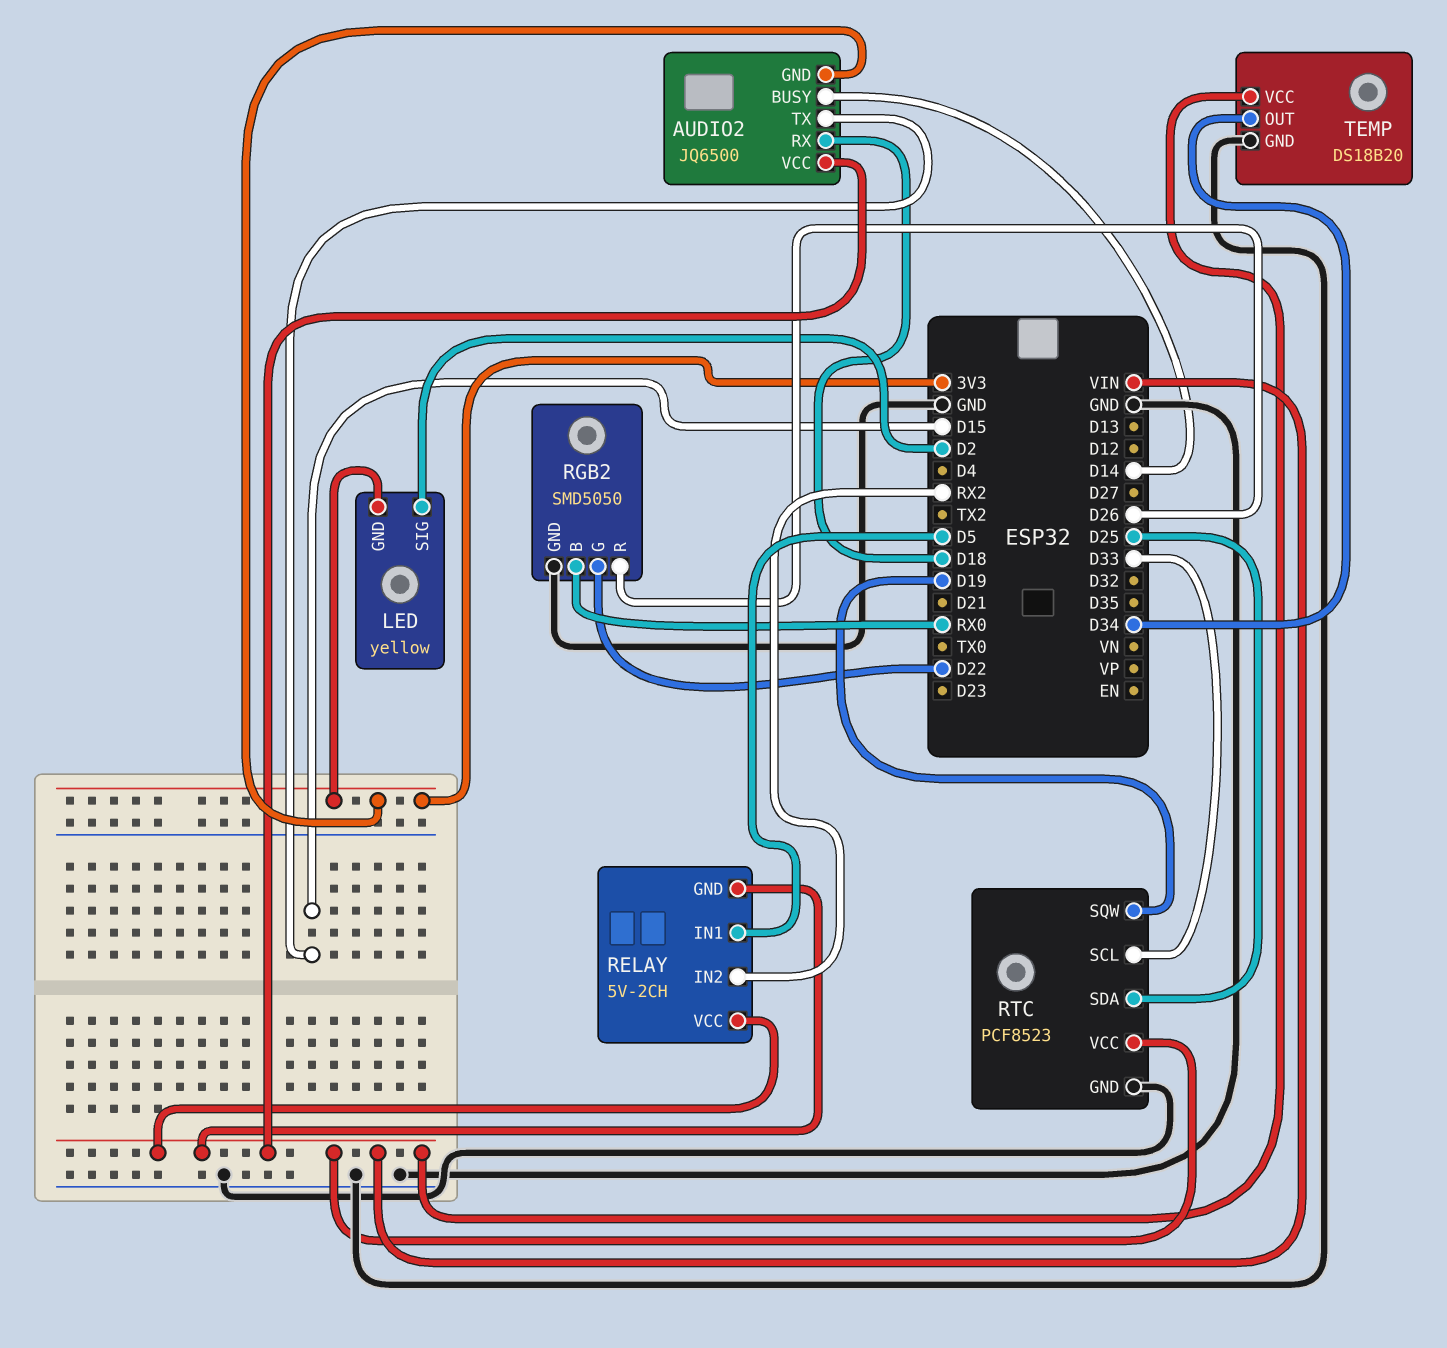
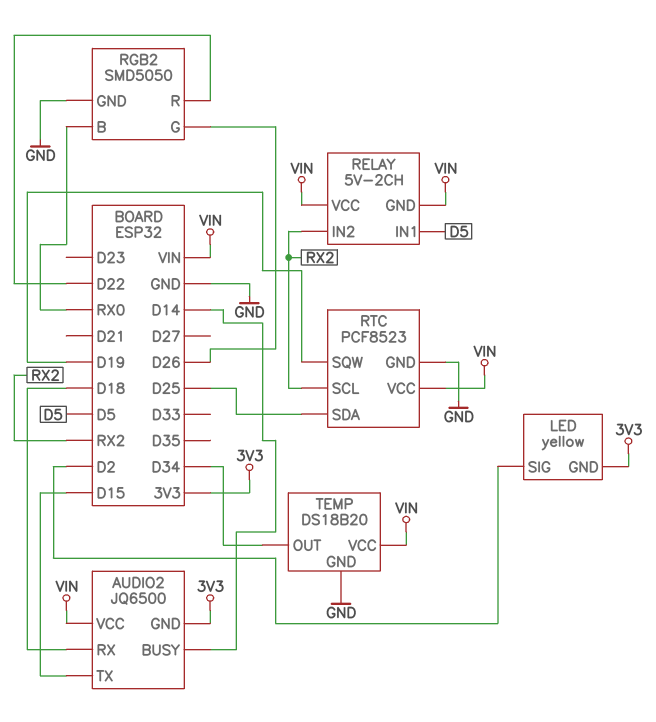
RGB2 pin G: D22 -> D26
RGB2 pin R: D26 -> D22
RTC pin SCL: D33 -> RX2

